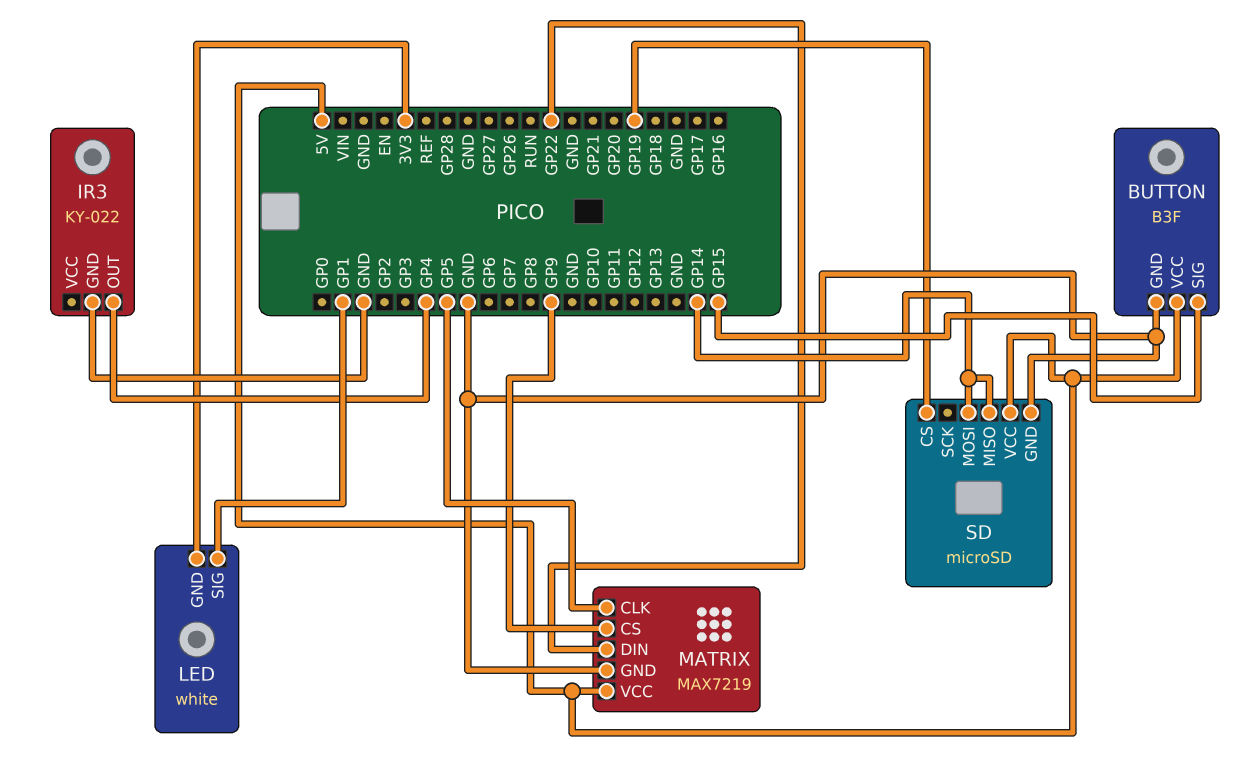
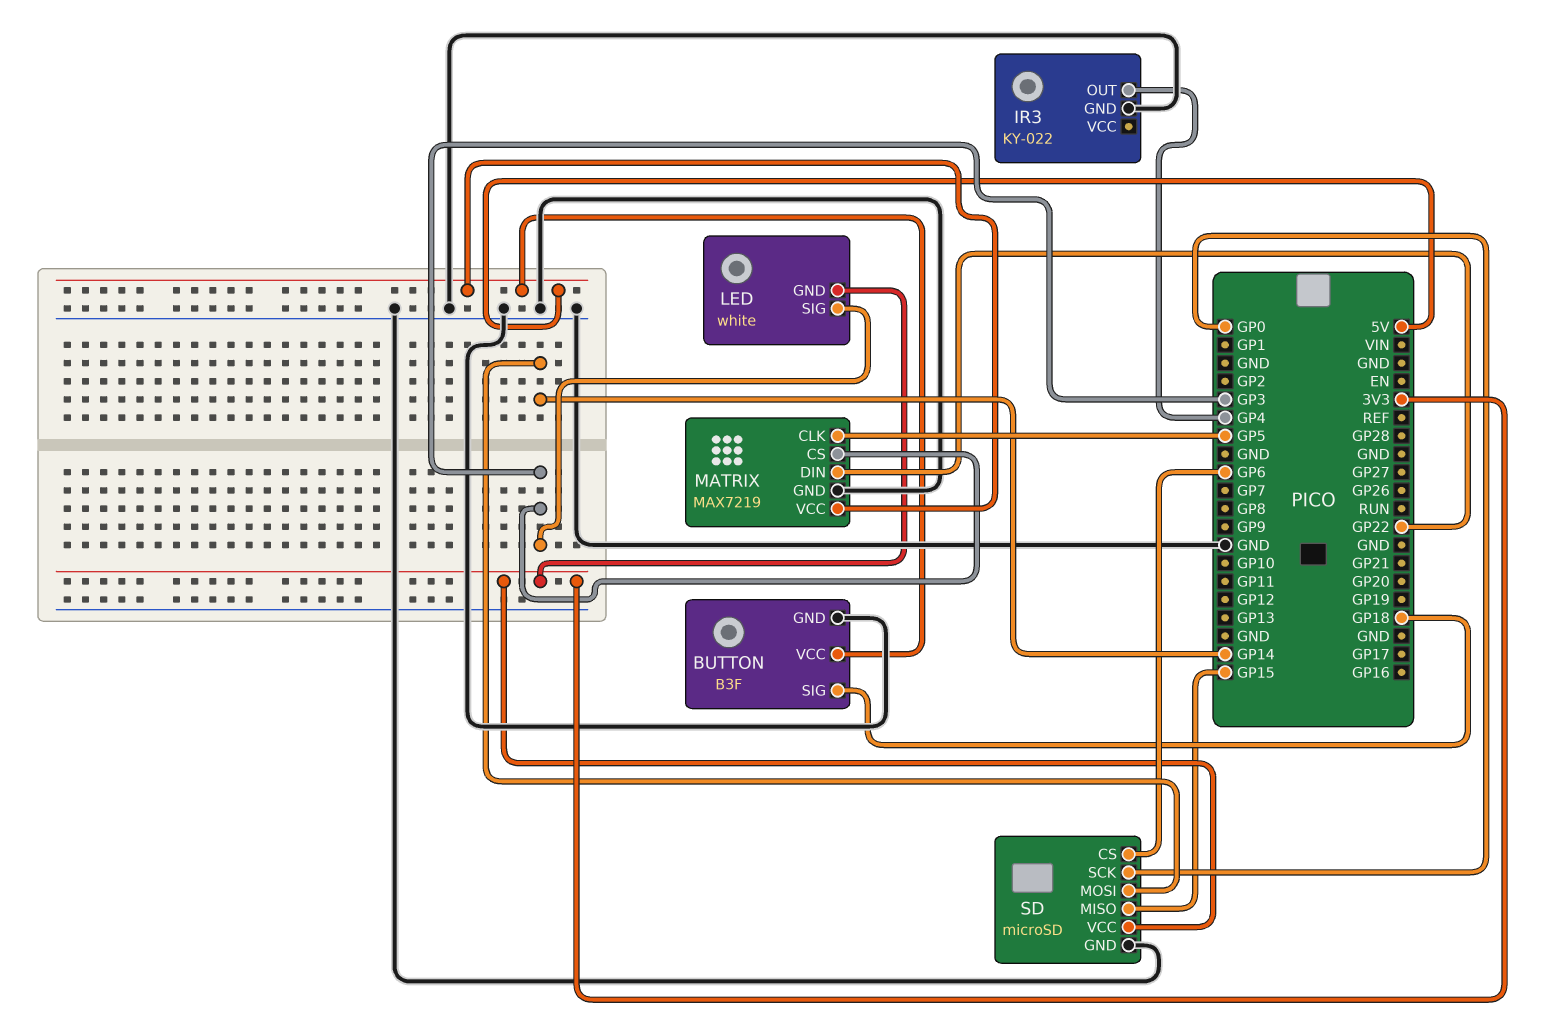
BUTTON pin SIG: GP15 -> GP18
LED pin SIG: GP1 -> GP3
MATRIX pin CS: GP9 -> GP3
SD pin CS: GP19 -> GP6
SD pin MISO: GP14 -> GP15
SD pin SCK: none -> GP0
SD pin VCC: 5V -> 3V3

